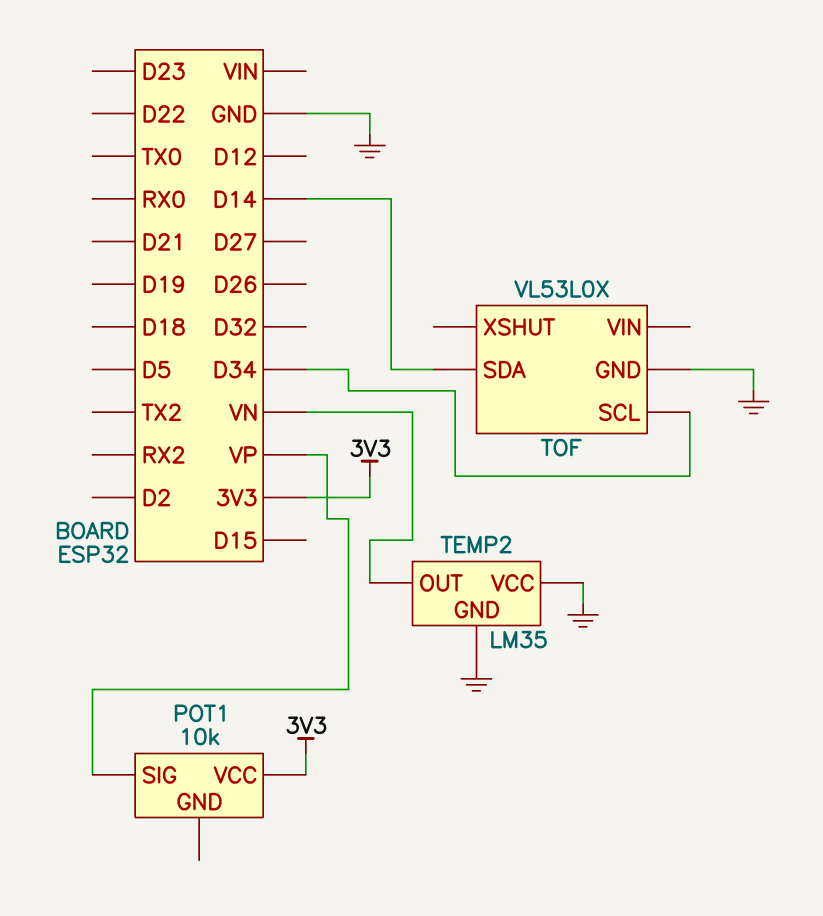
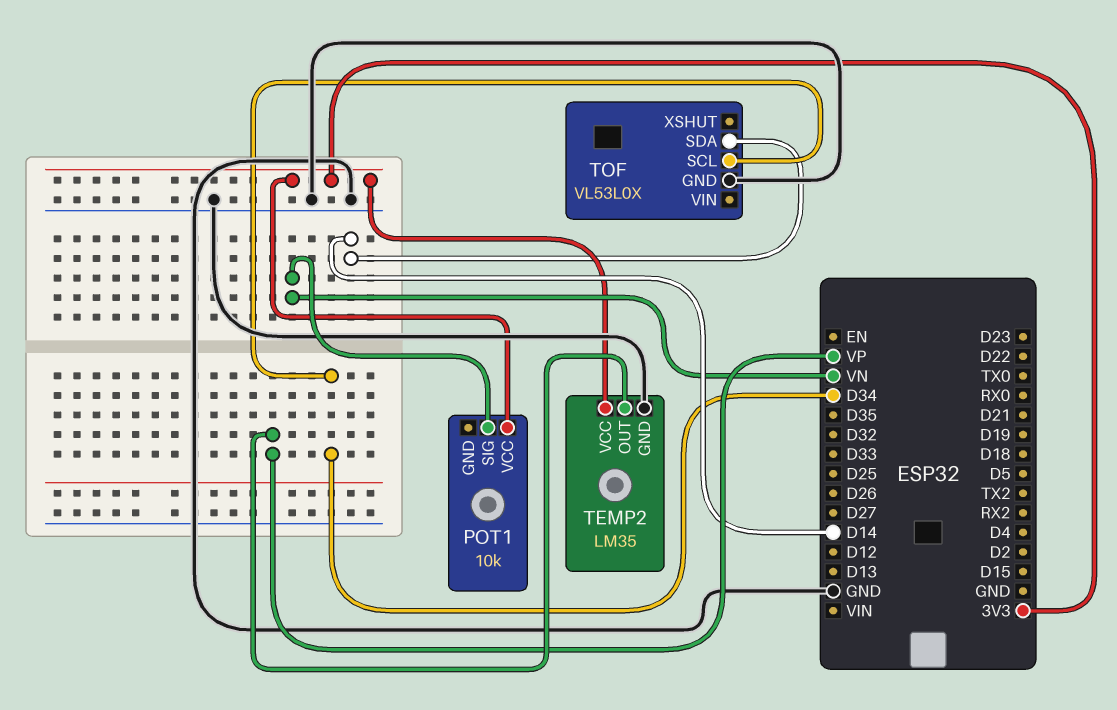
POT1 pin SIG: VP -> VN
TEMP2 pin OUT: VN -> VP
TEMP2 pin VCC: GND -> 3V3

